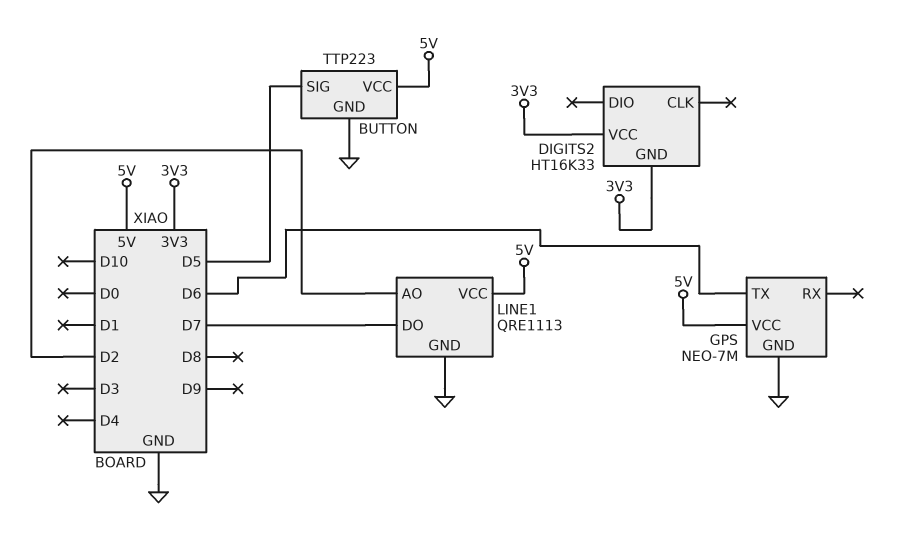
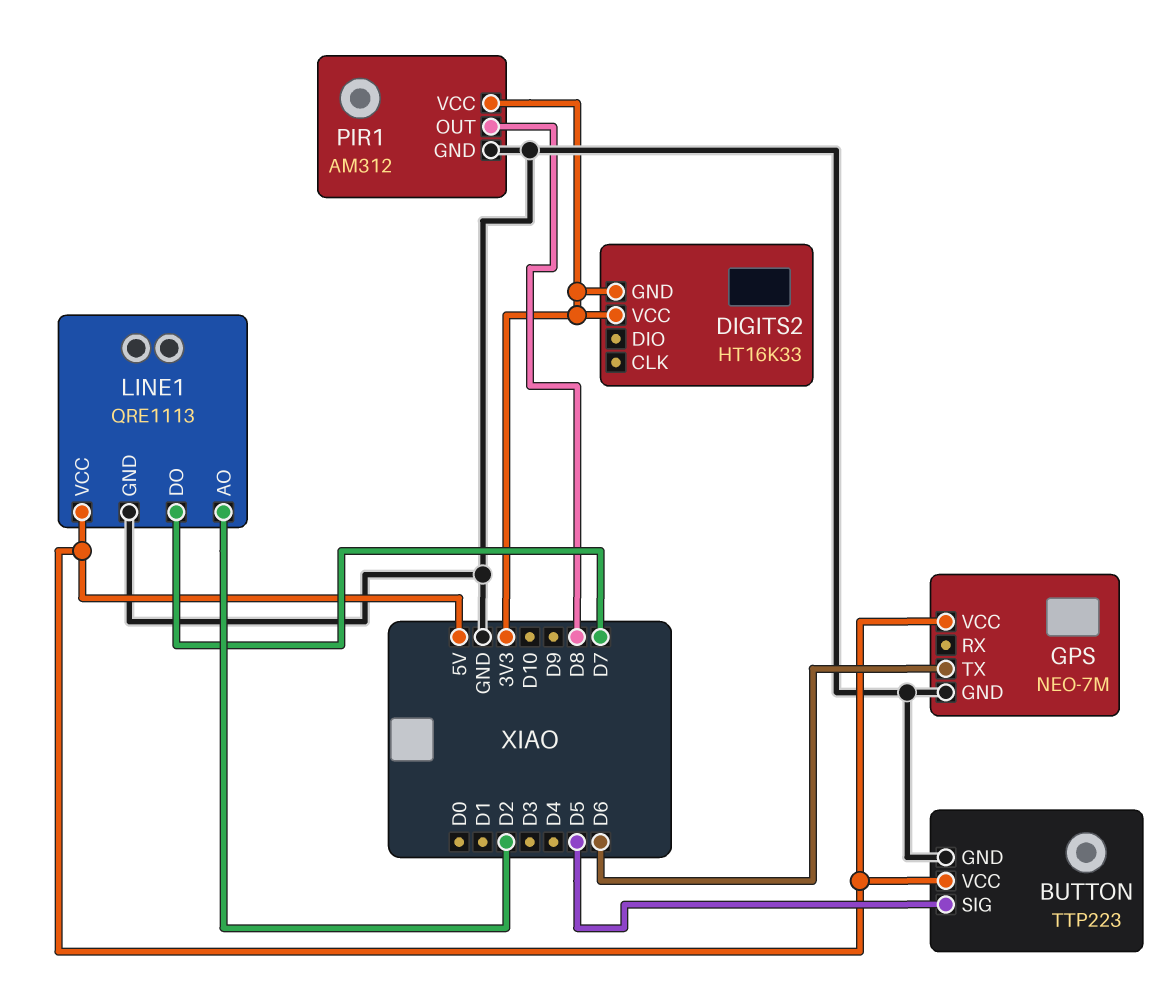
PIR1: none -> AM312
PIR1 pin GND: none -> GND
PIR1 pin OUT: none -> D8
PIR1 pin VCC: none -> 3V3

